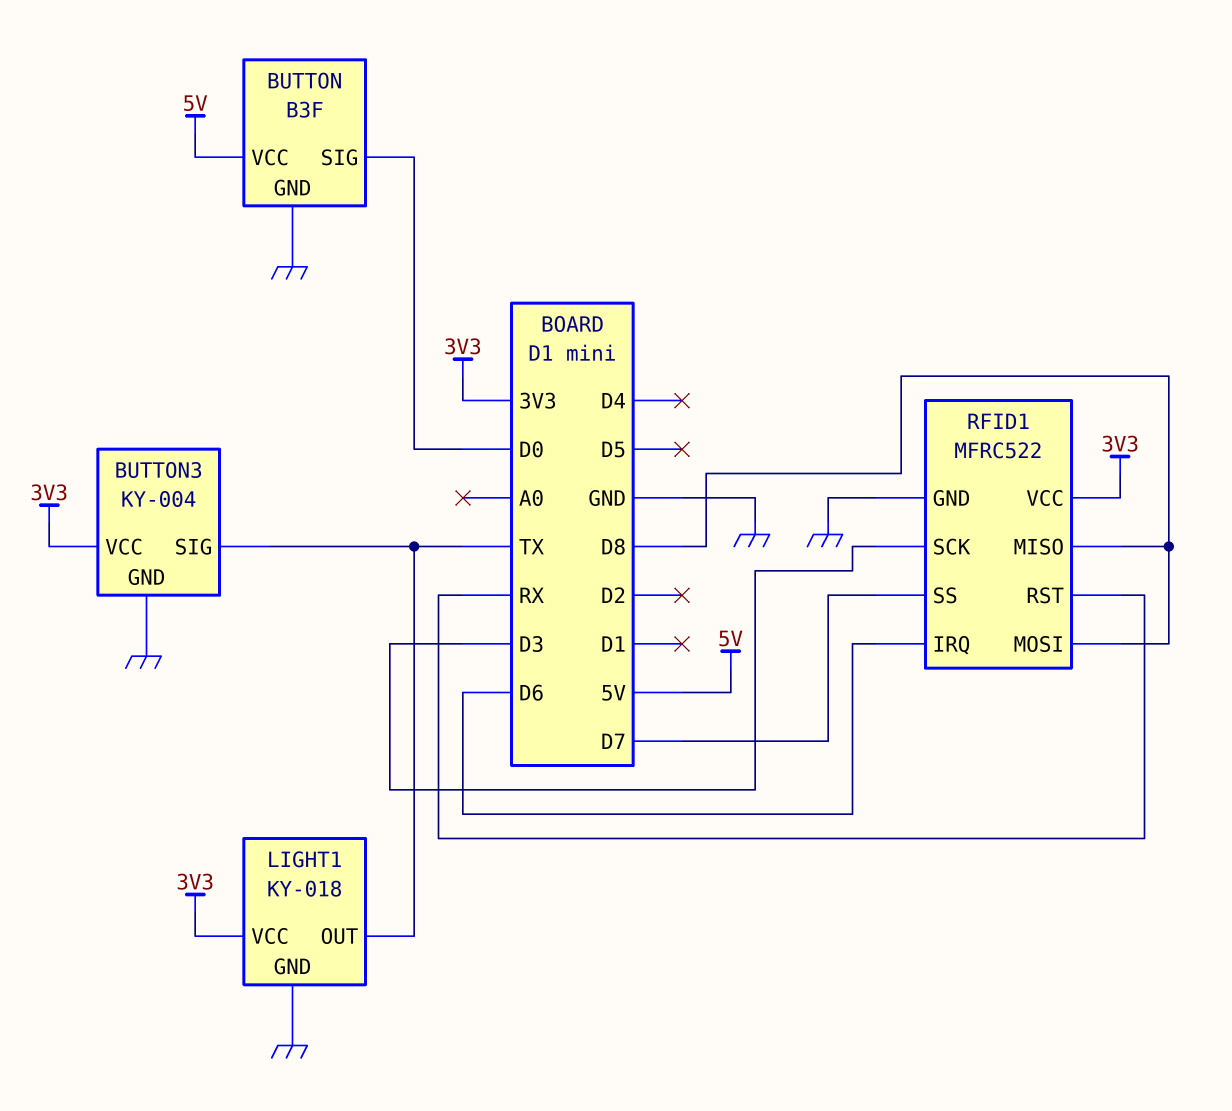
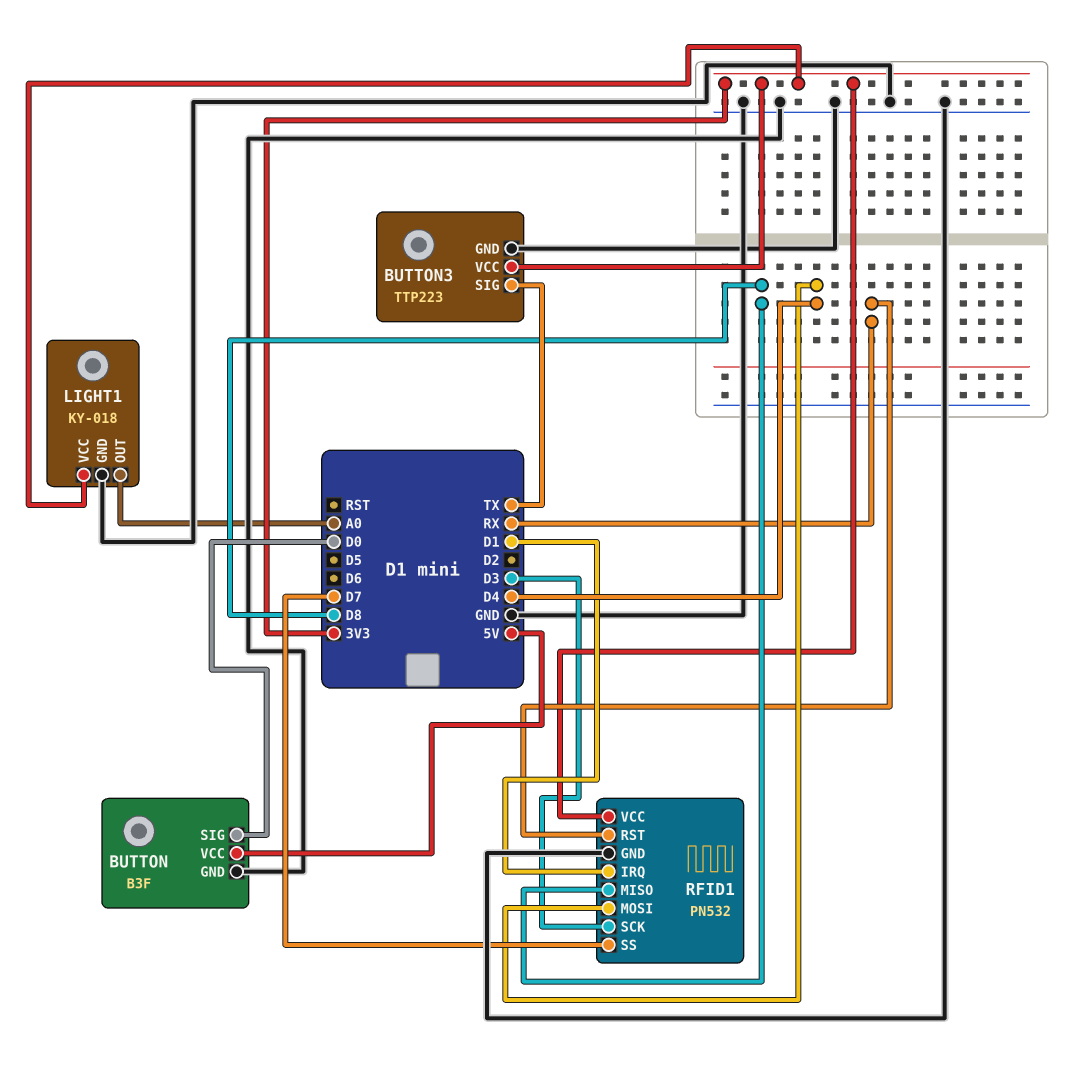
BUTTON3: KY-004 -> TTP223
LIGHT1 pin OUT: TX -> A0
RFID1: MFRC522 -> PN532
RFID1 pin IRQ: D6 -> D1
RFID1 pin MOSI: D8 -> D4

